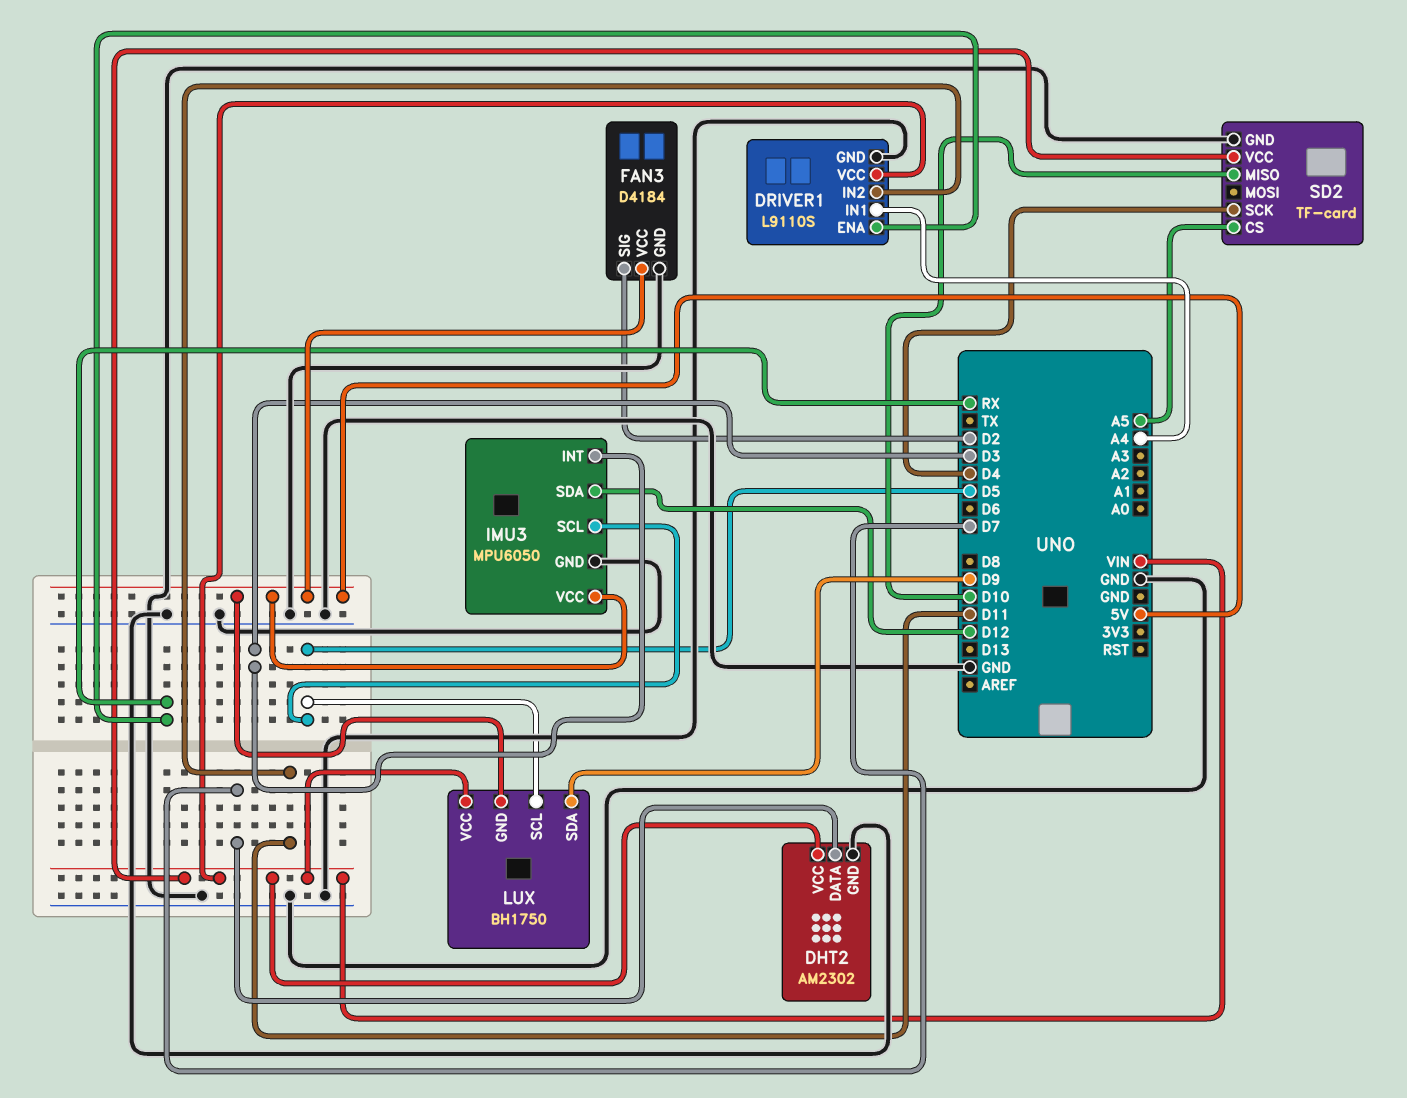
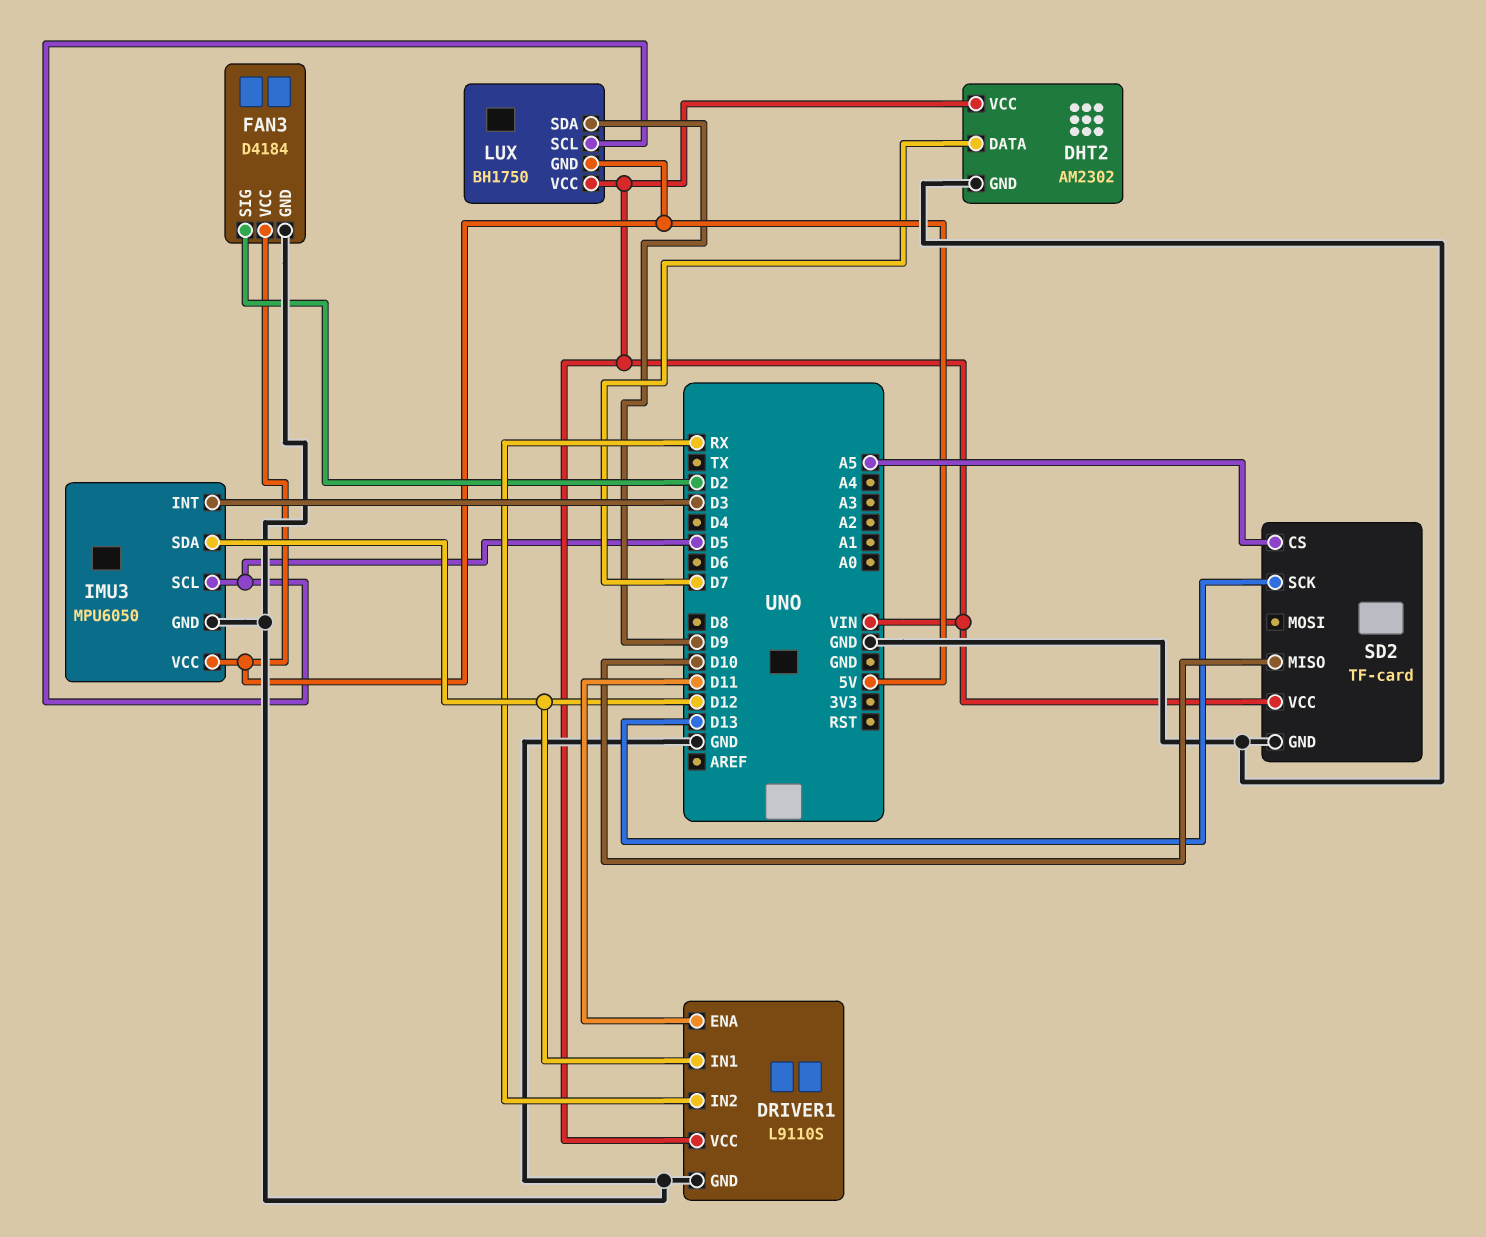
DRIVER1 pin ENA: RX -> D11
DRIVER1 pin IN1: A4 -> D12
DRIVER1 pin IN2: D11 -> RX
SD2 pin SCK: D4 -> D13

